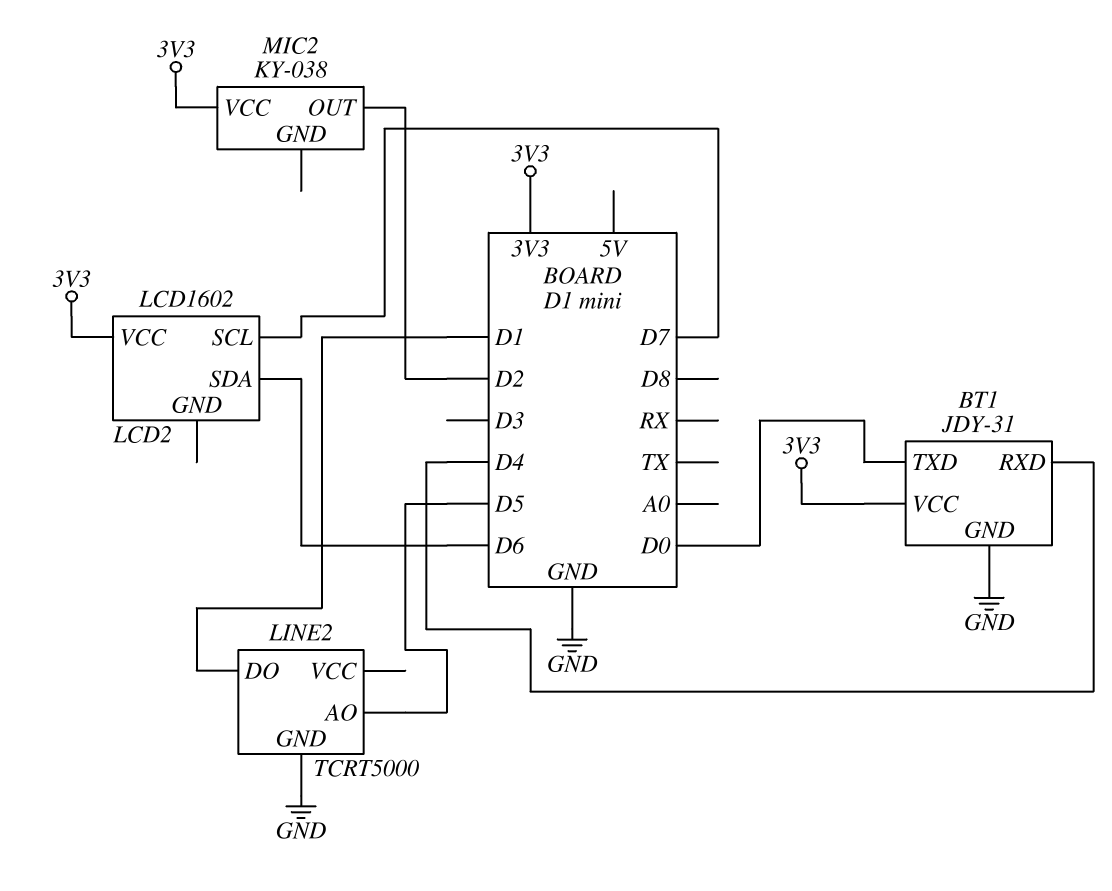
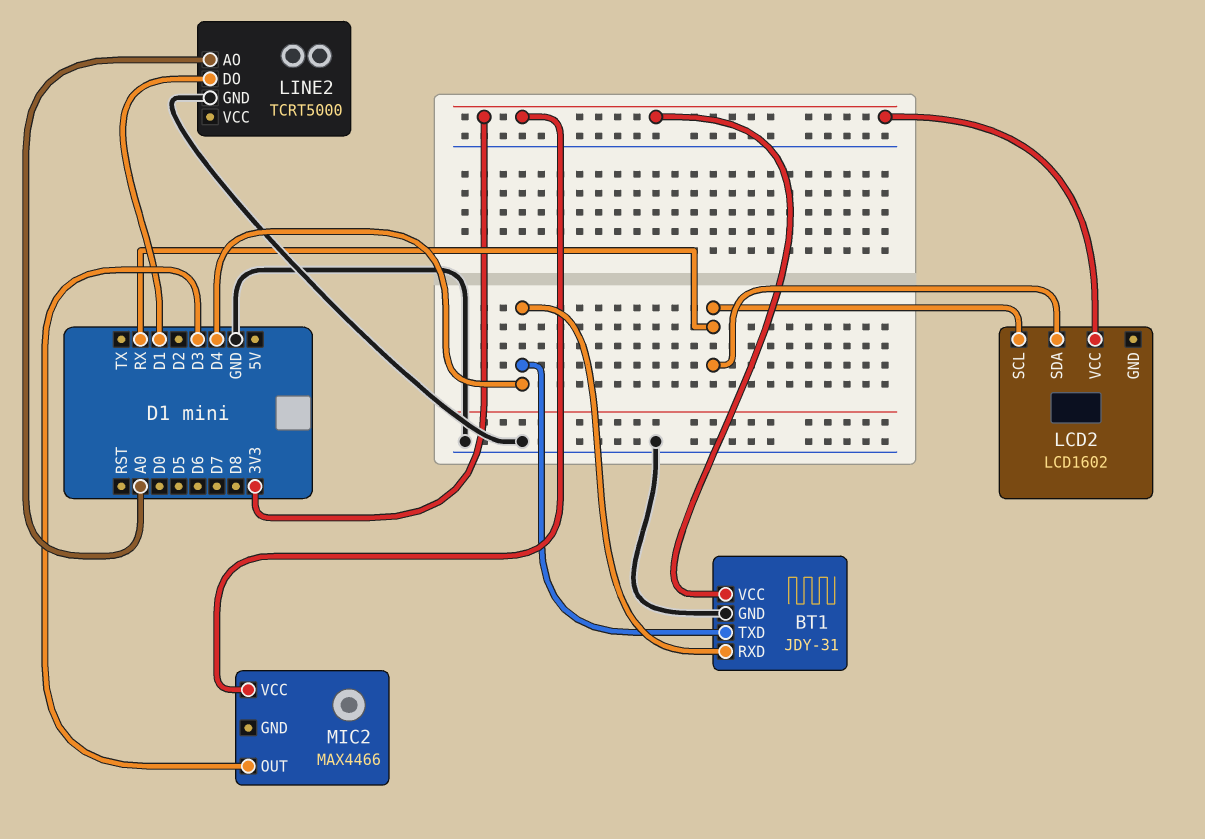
BT1 pin TXD: D0 -> D4
LCD2 pin SCL: D7 -> RX
LCD2 pin SDA: D6 -> RX
LINE2 pin AO: D5 -> A0
MIC2: KY-038 -> MAX4466
MIC2 pin OUT: D2 -> D3

